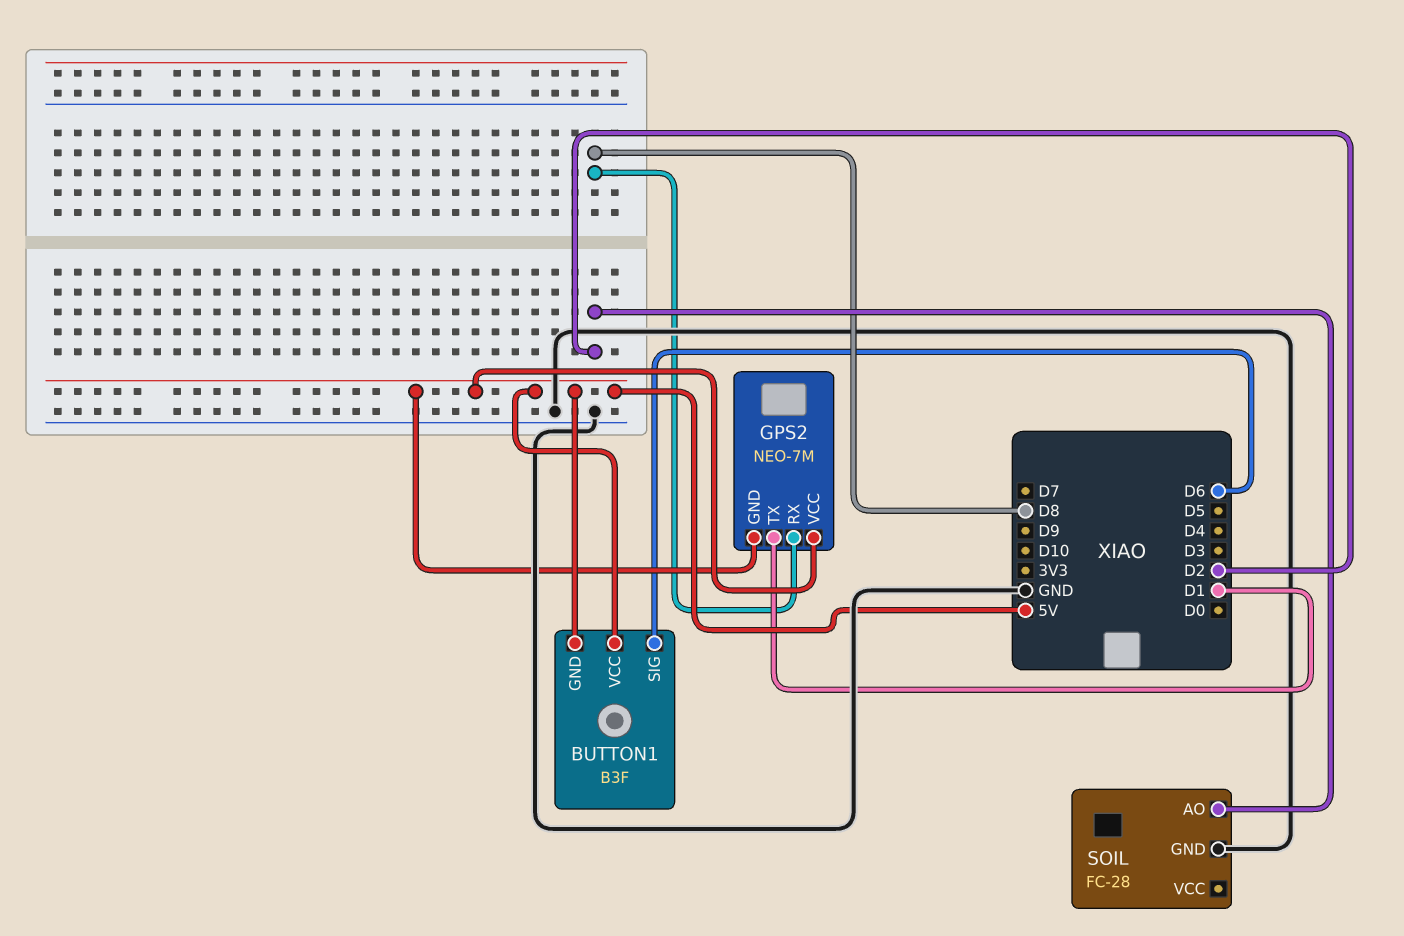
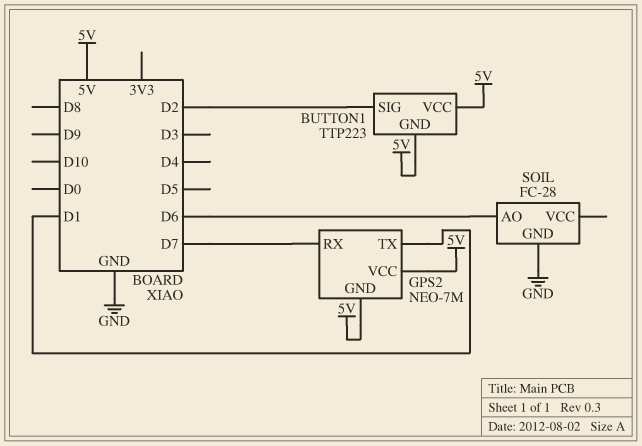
BUTTON1: B3F -> TTP223
BUTTON1 pin SIG: D6 -> D2
GPS2 pin RX: D8 -> D7
SOIL pin AO: D2 -> D6

